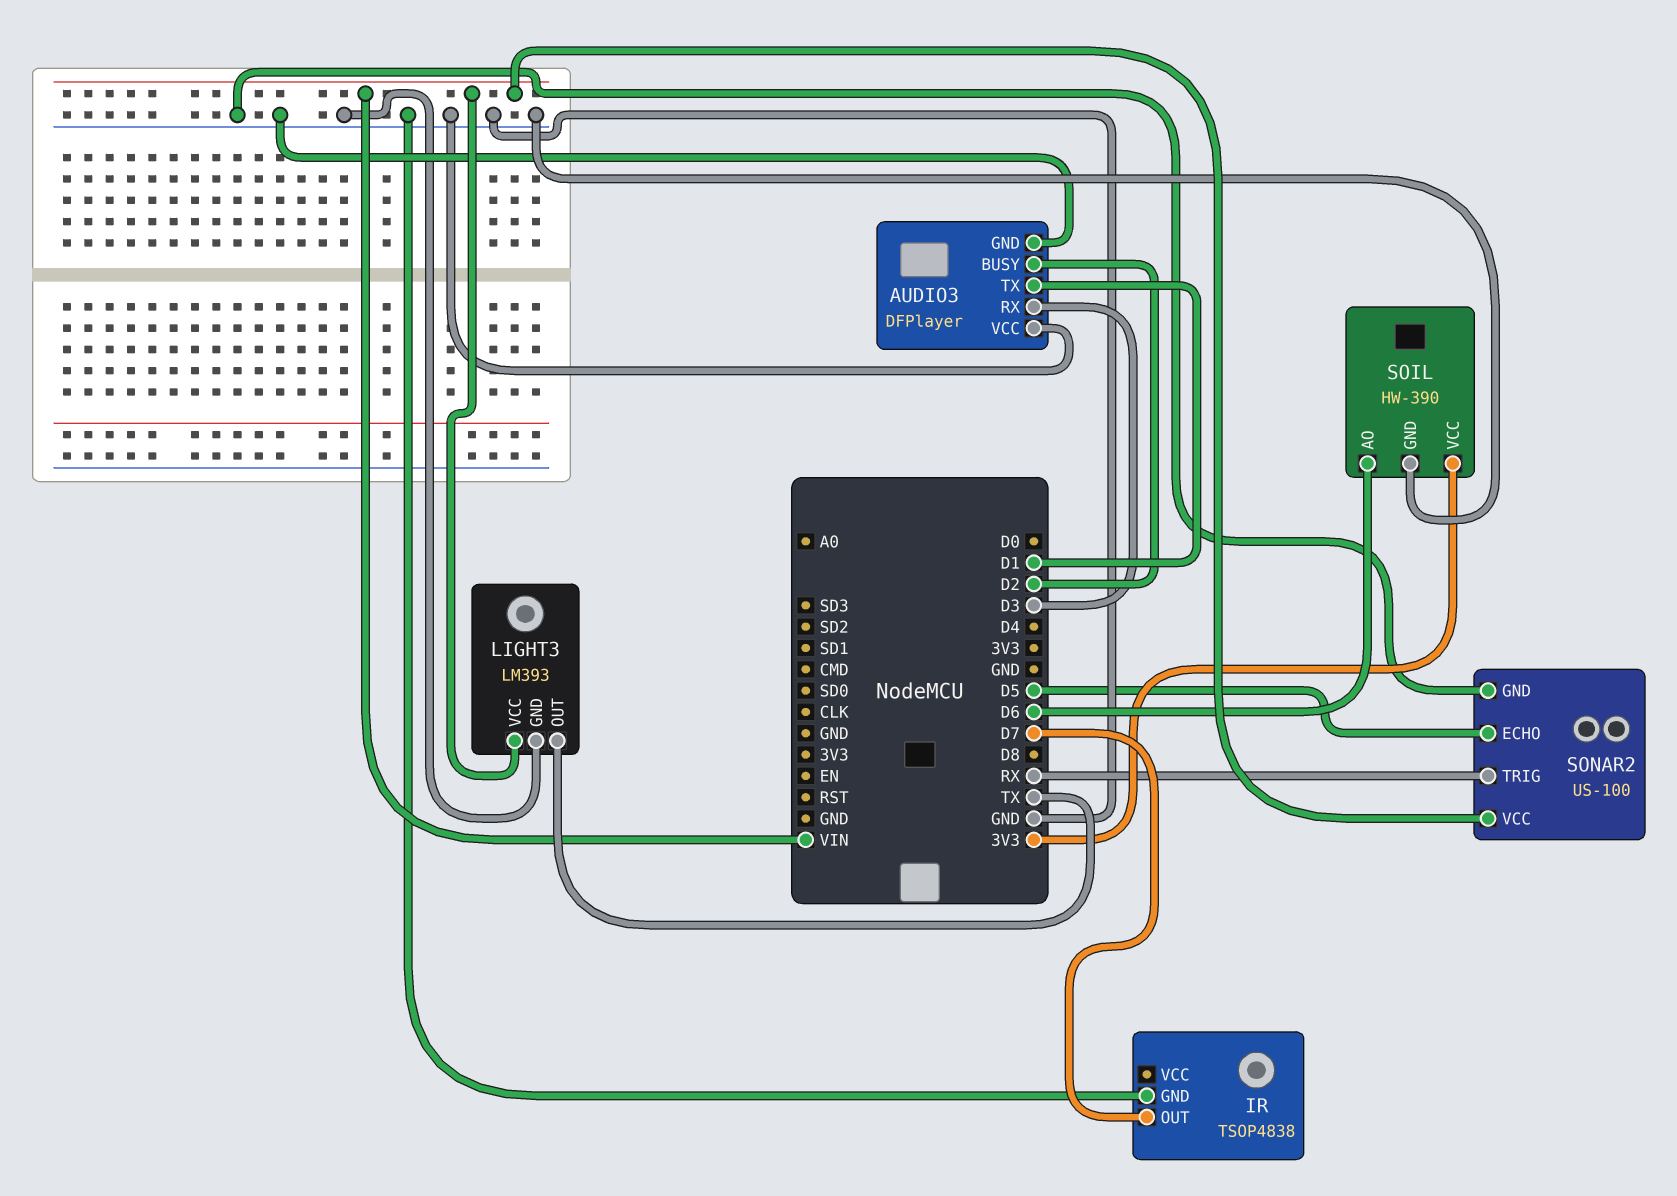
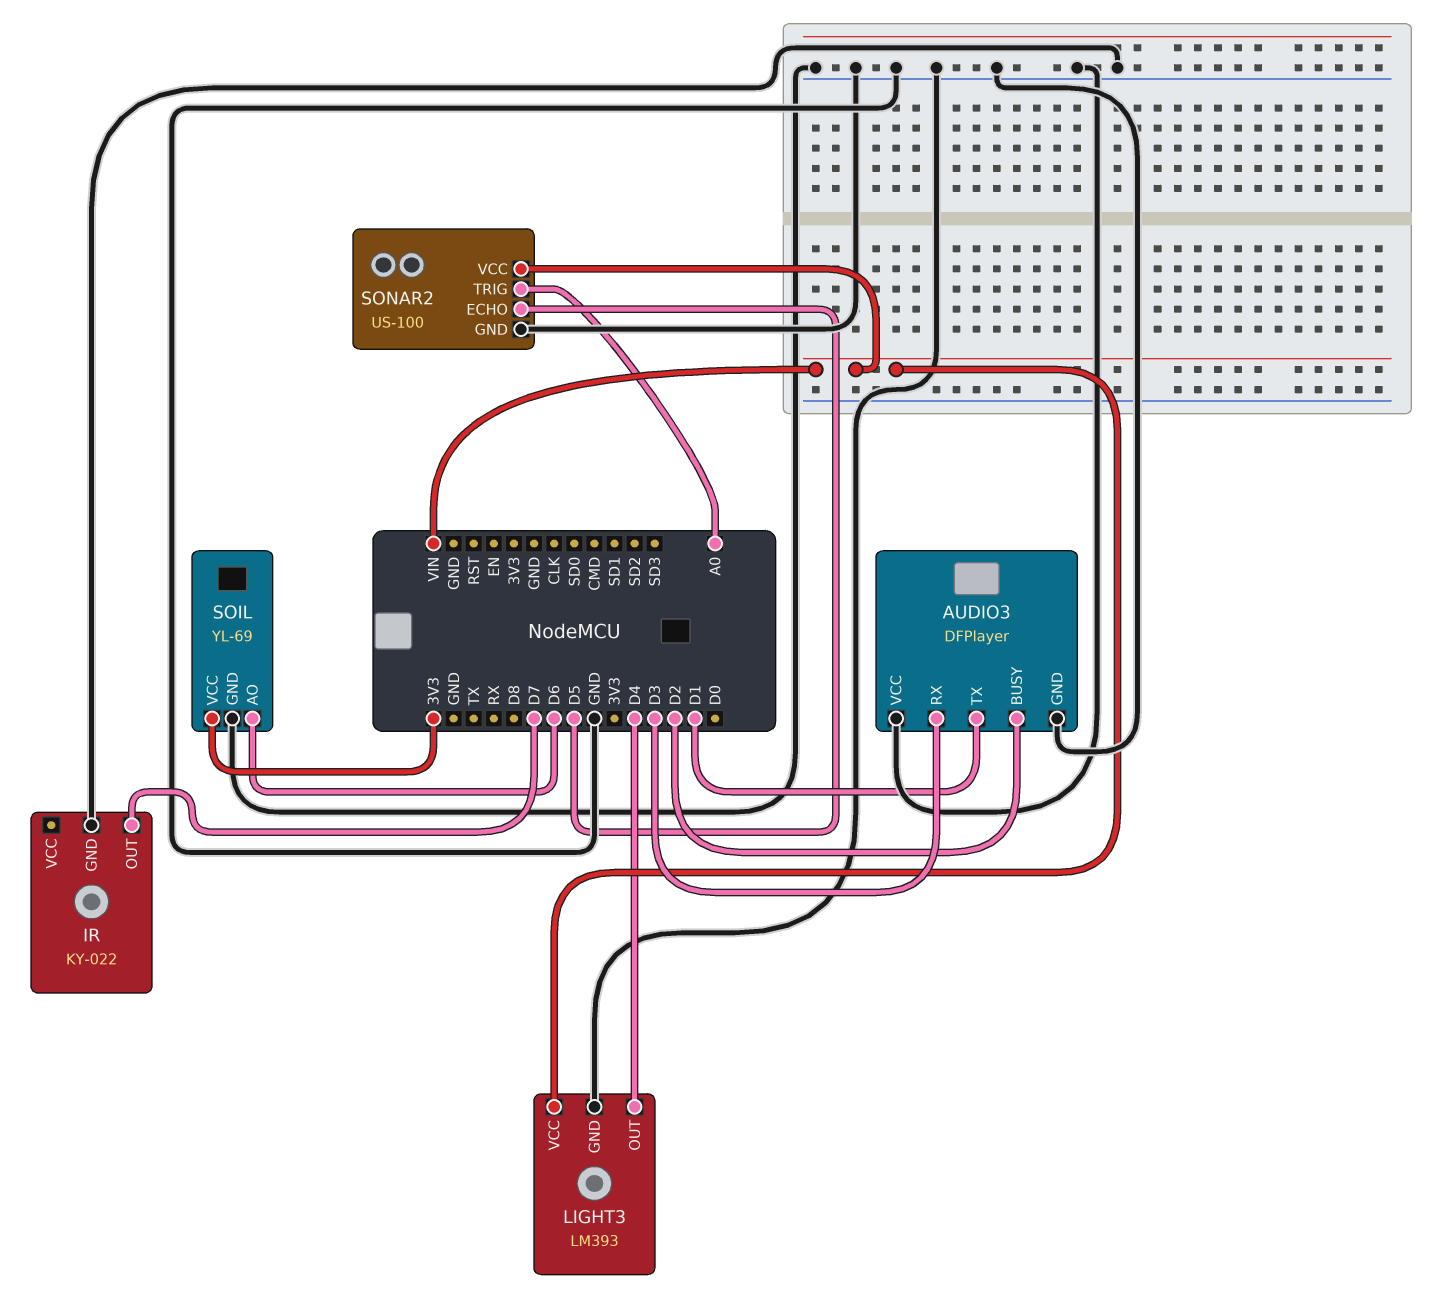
IR: TSOP4838 -> KY-022
LIGHT3 pin OUT: TX -> D4
SOIL: HW-390 -> YL-69
SONAR2 pin TRIG: RX -> A0

